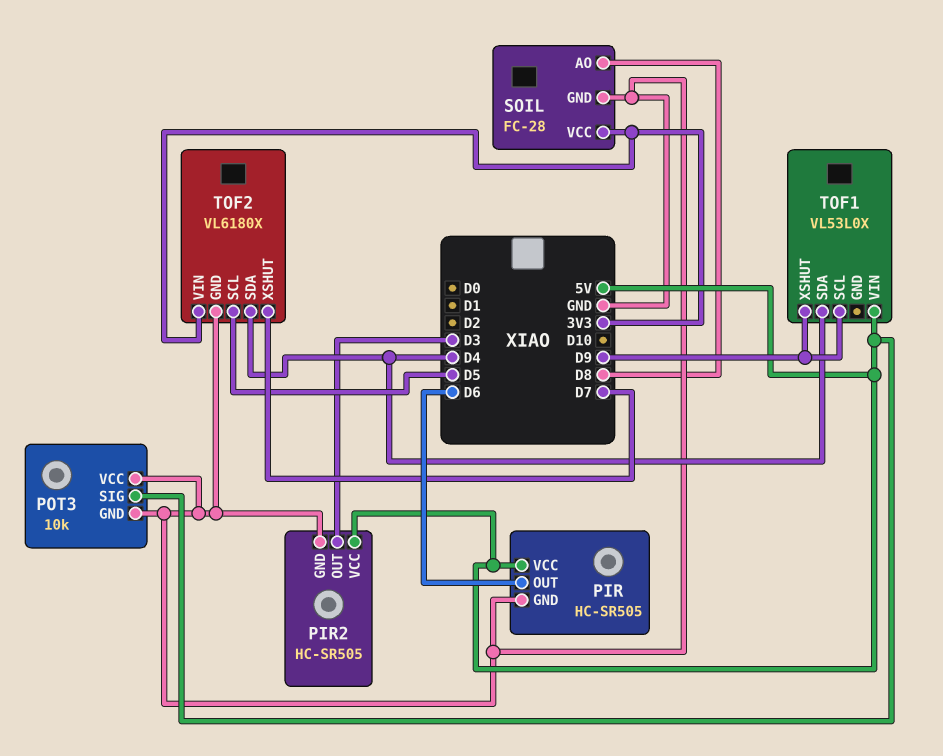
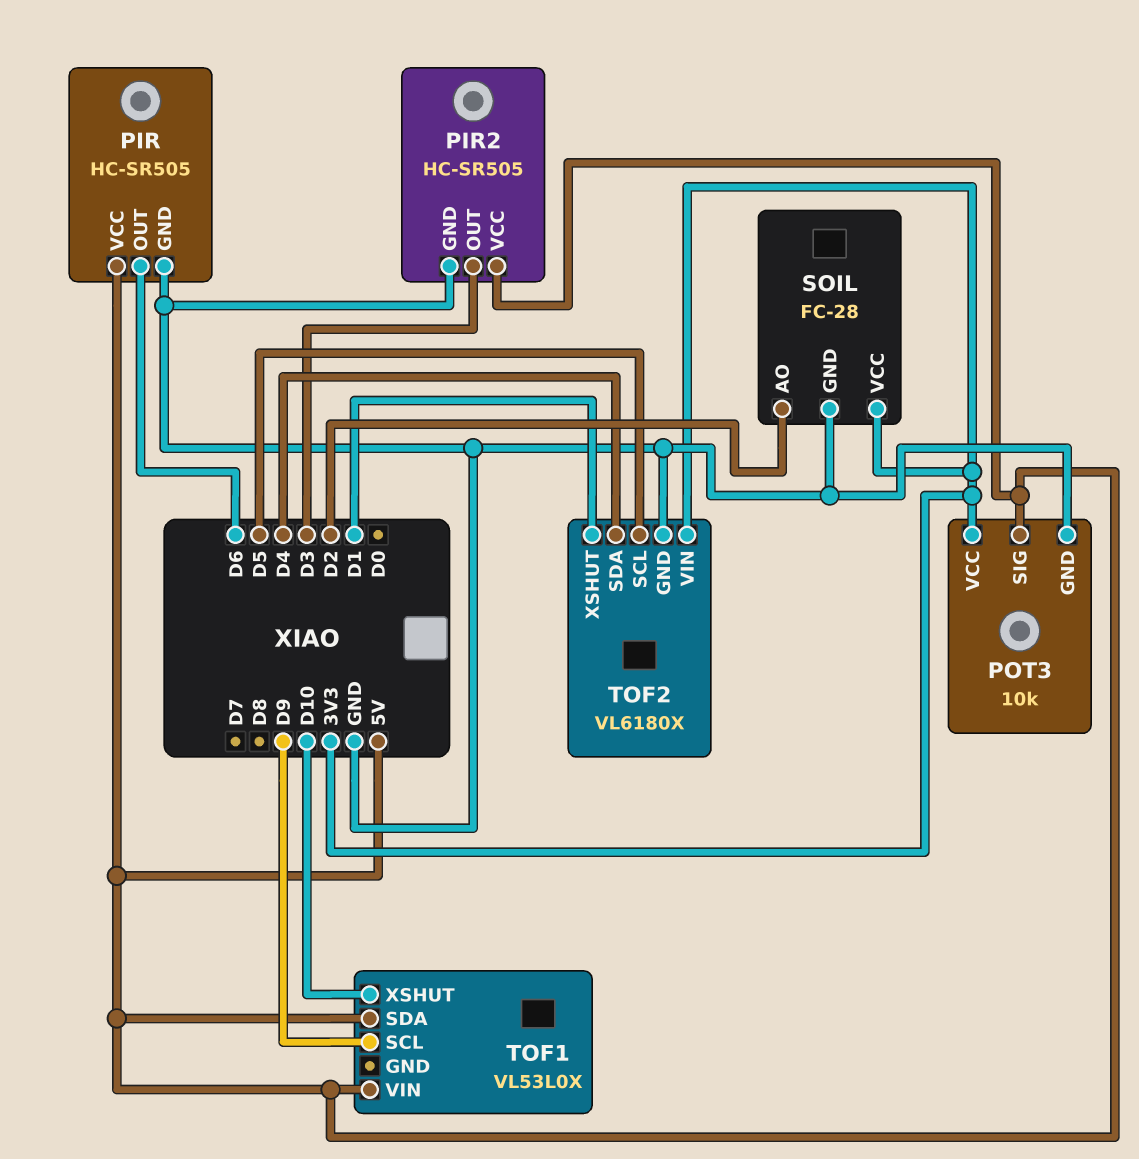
POT3 pin VCC: GND -> 3V3
SOIL pin AO: D8 -> D2
TOF1 pin SDA: D4 -> 5V
TOF1 pin XSHUT: D9 -> D10
TOF2 pin XSHUT: D7 -> D1

